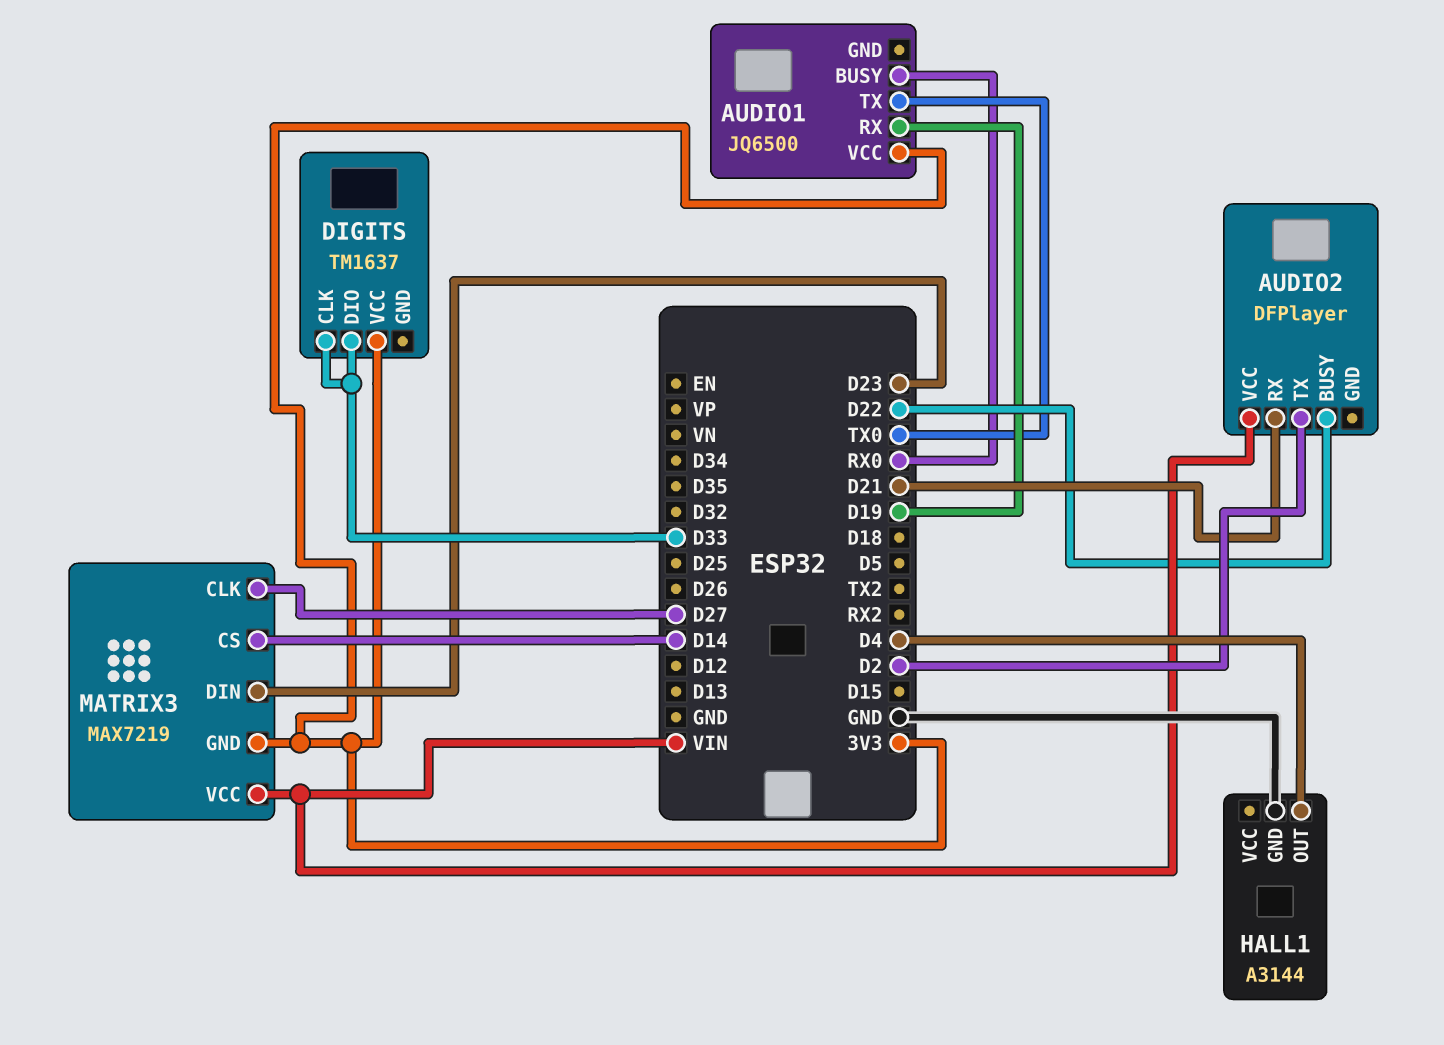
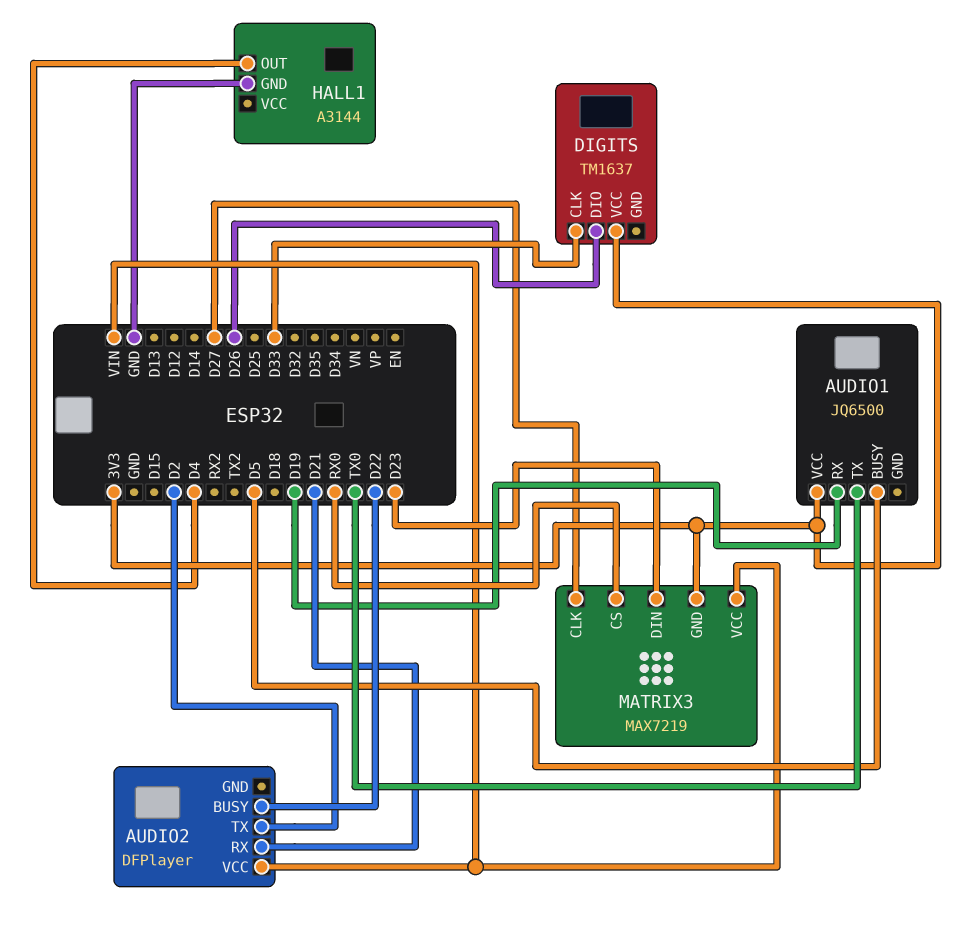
AUDIO1 pin BUSY: RX0 -> D5
DIGITS pin DIO: D33 -> D26
MATRIX3 pin CS: D14 -> RX0

